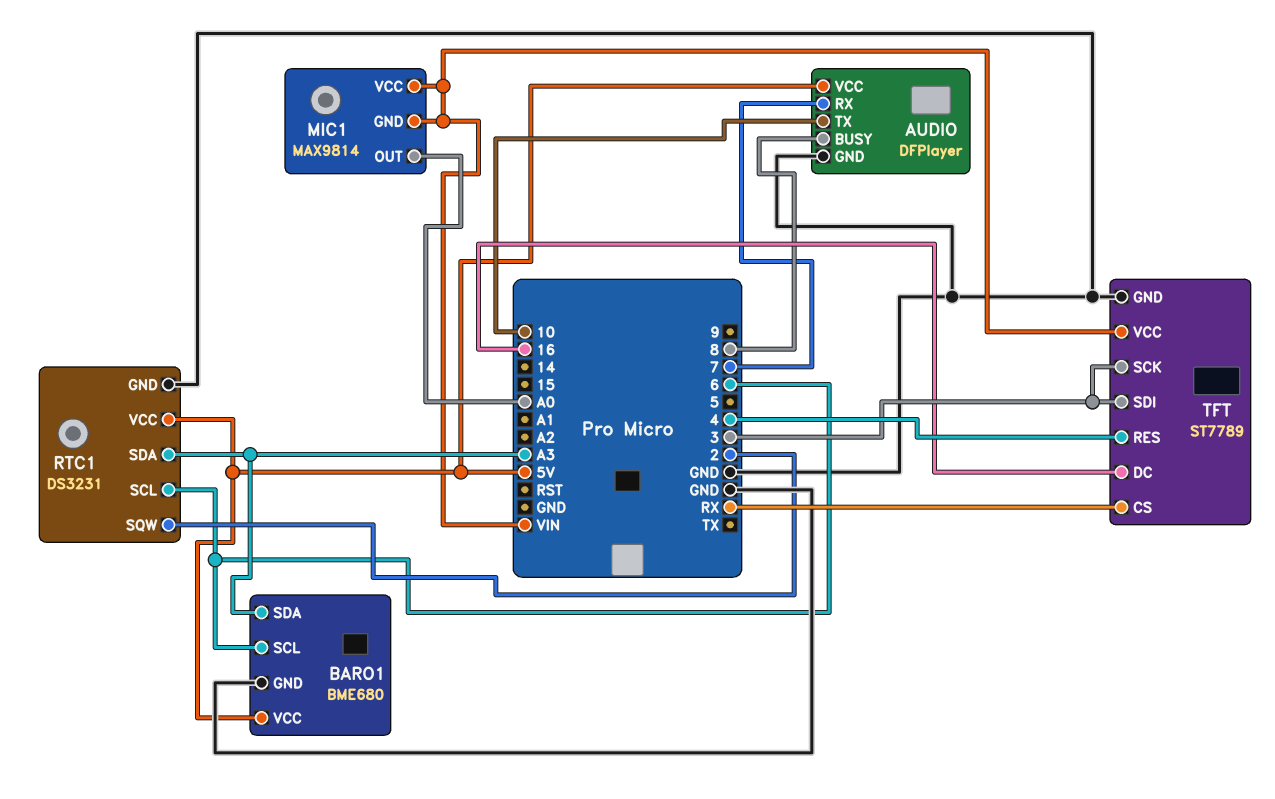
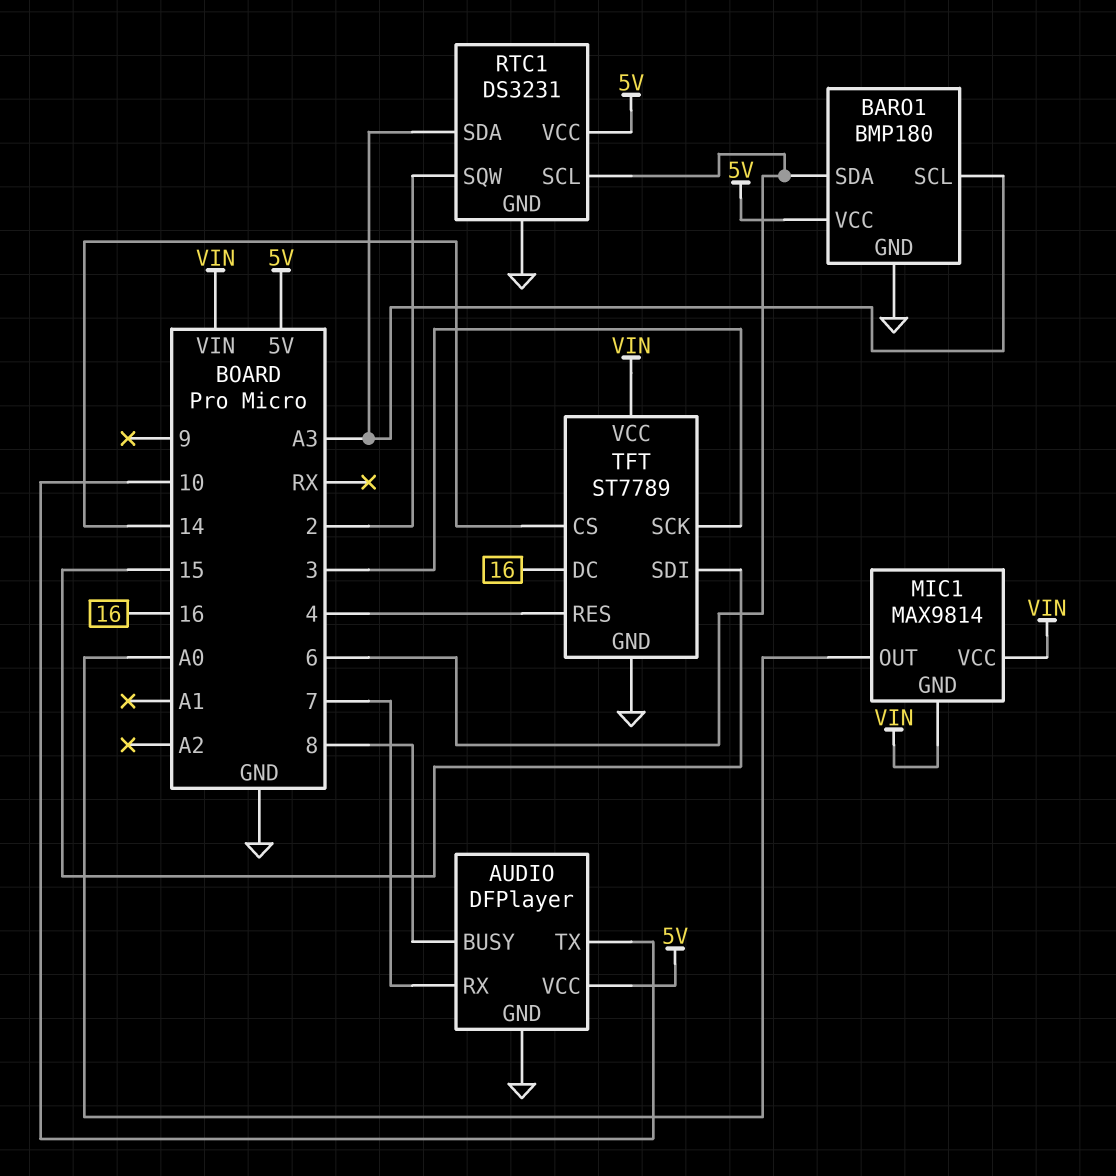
BARO1: BME680 -> BMP180
BARO1 pin SCL: 6 -> A3
BARO1 pin SDA: A3 -> 6
TFT pin CS: RX -> 14
TFT pin SDI: 3 -> 15

